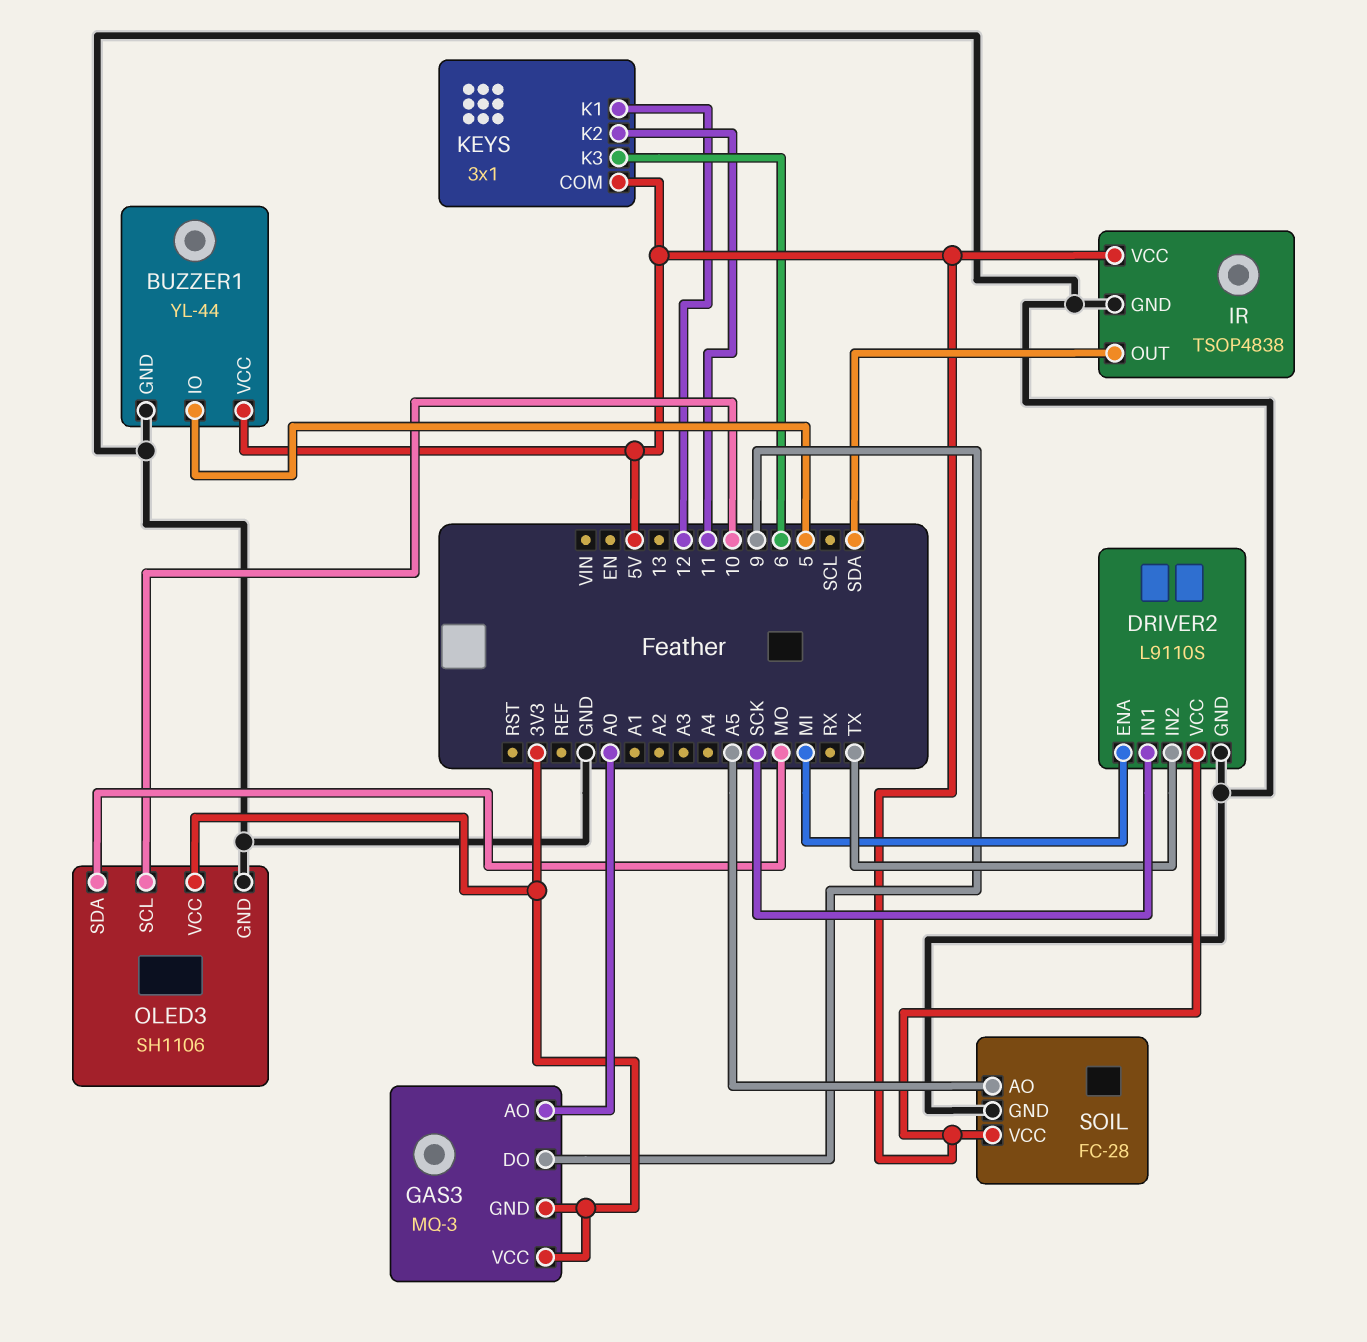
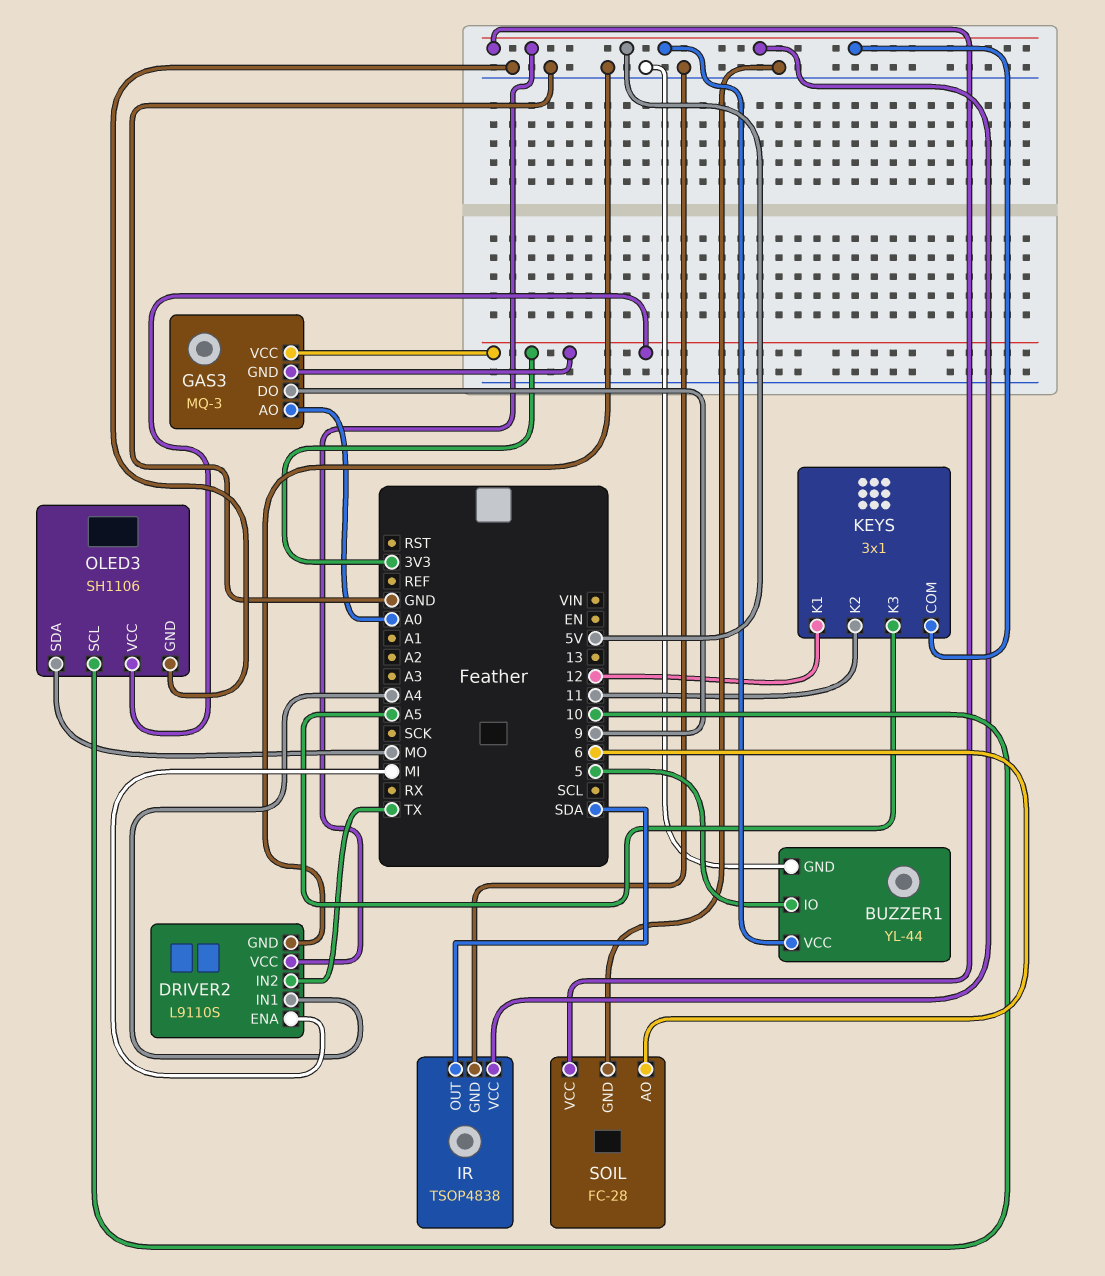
DRIVER2 pin IN1: SCK -> A4
KEYS pin K3: 6 -> A5
SOIL pin AO: A5 -> 6

